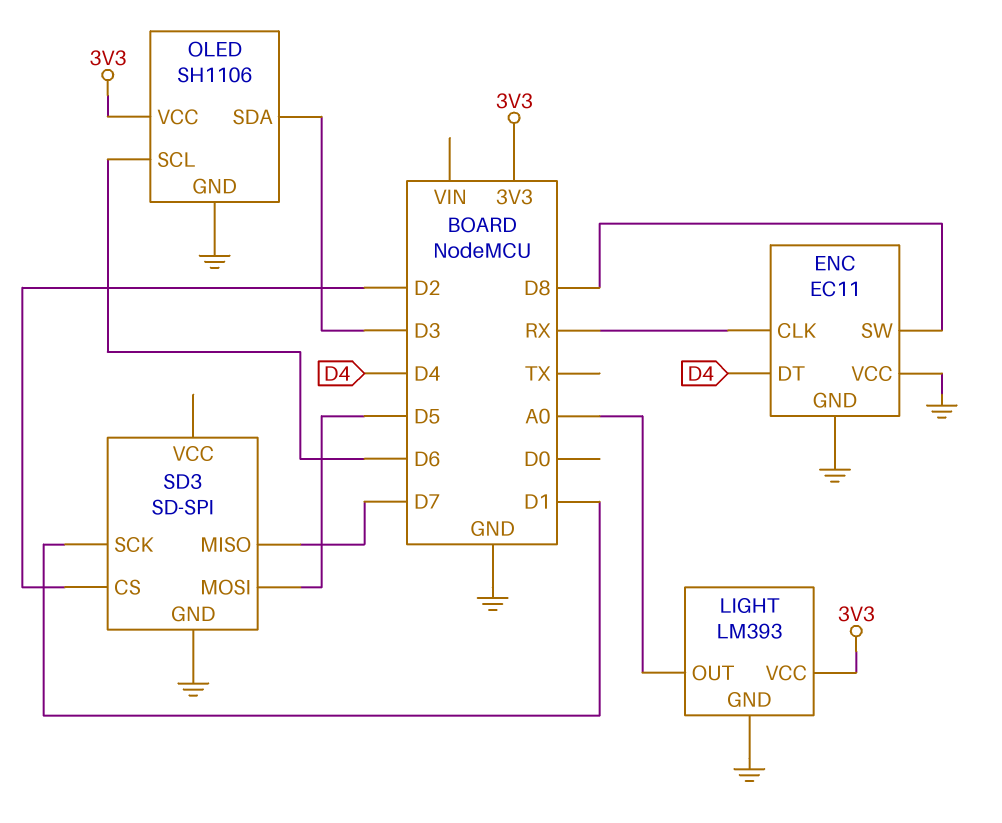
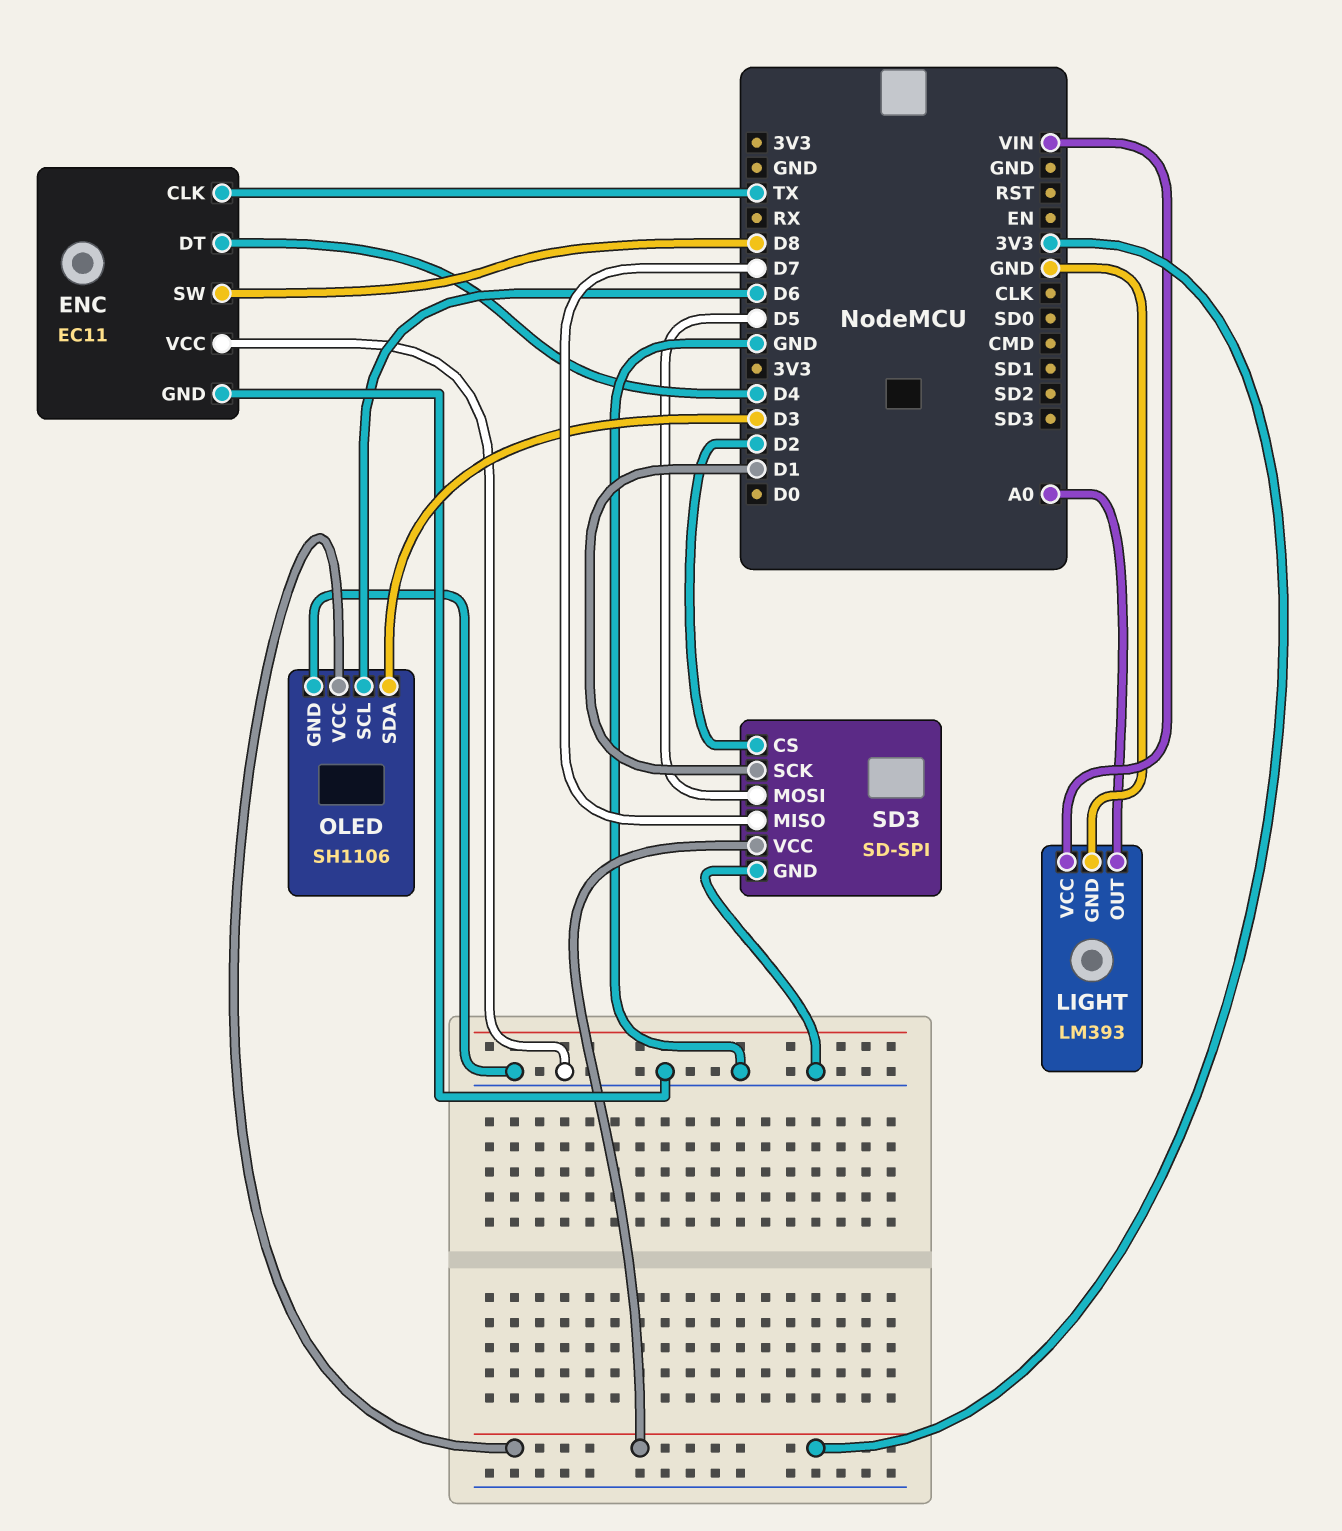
ENC pin CLK: RX -> TX
LIGHT pin VCC: 3V3 -> VIN
SD3 pin VCC: none -> 3V3

